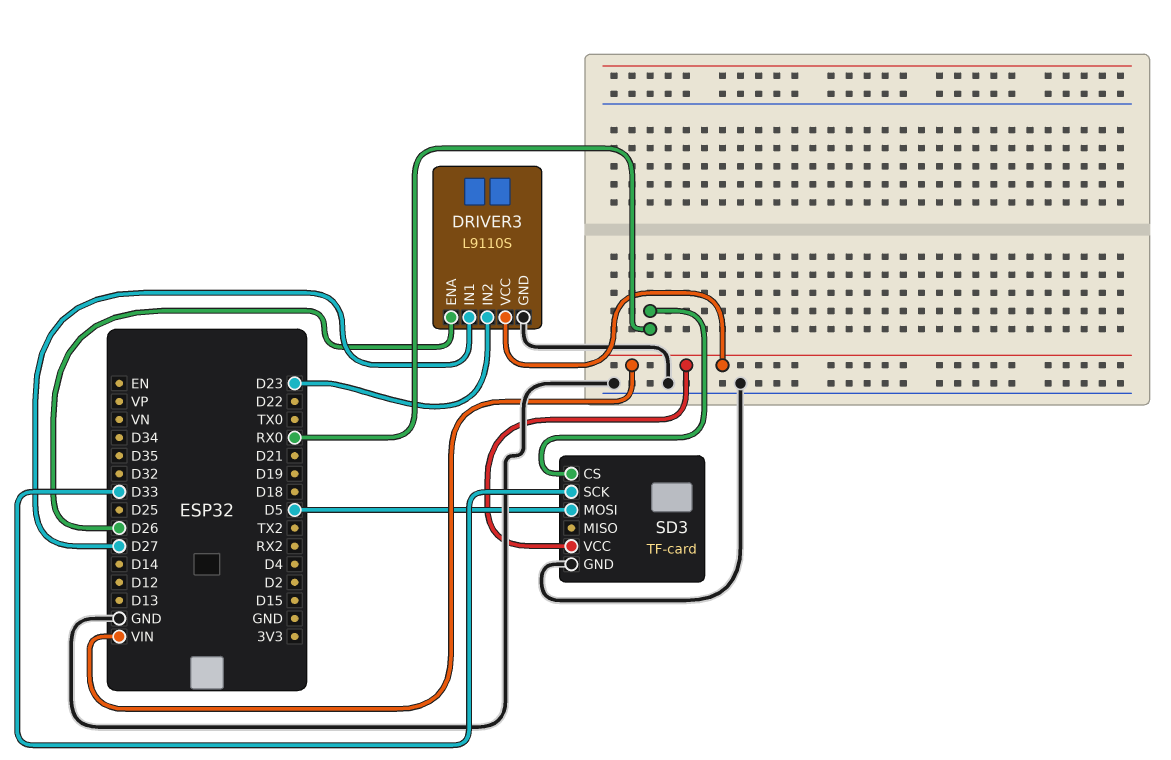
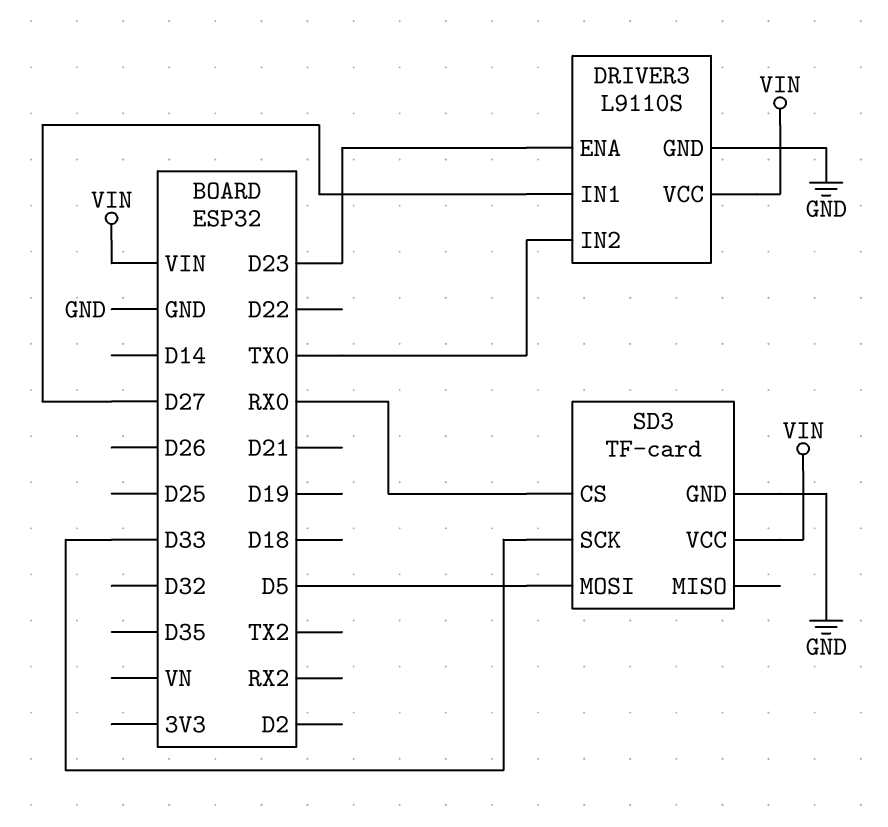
DRIVER3 pin ENA: D26 -> D23
DRIVER3 pin IN2: D23 -> TX0

